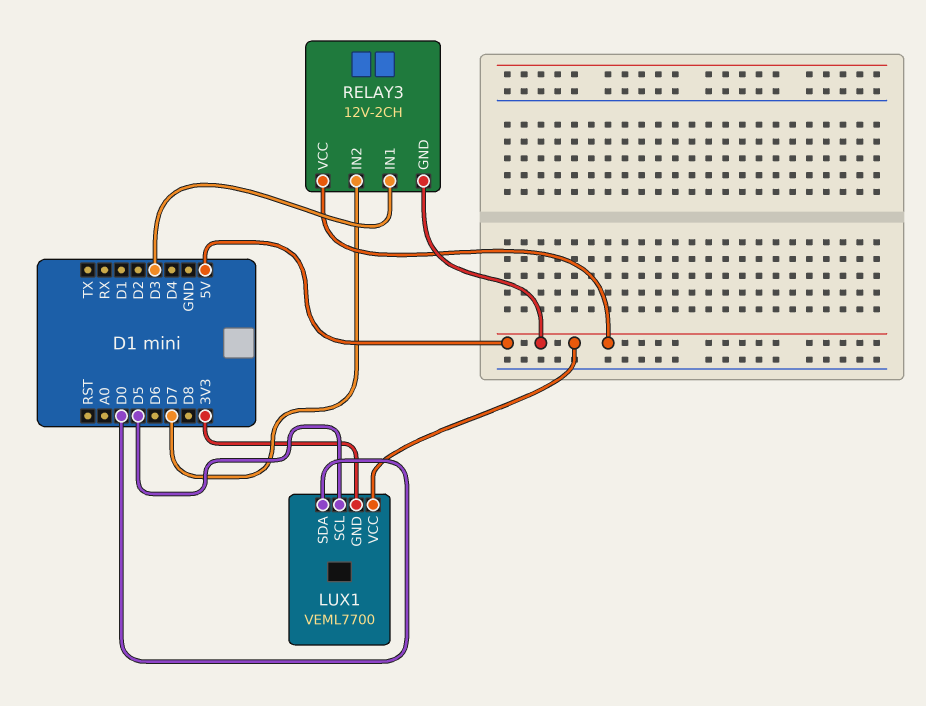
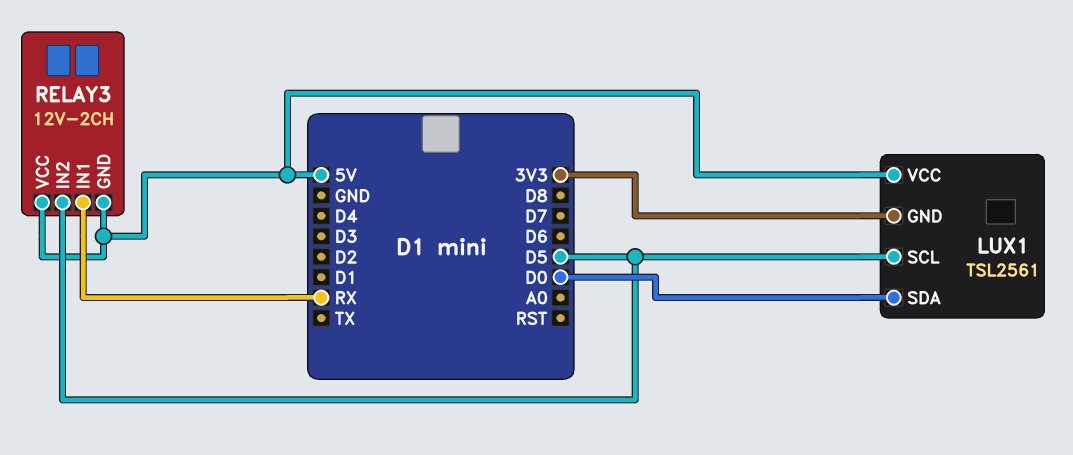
LUX1: VEML7700 -> TSL2561
RELAY3 pin IN1: D3 -> RX
RELAY3 pin IN2: D7 -> D5

